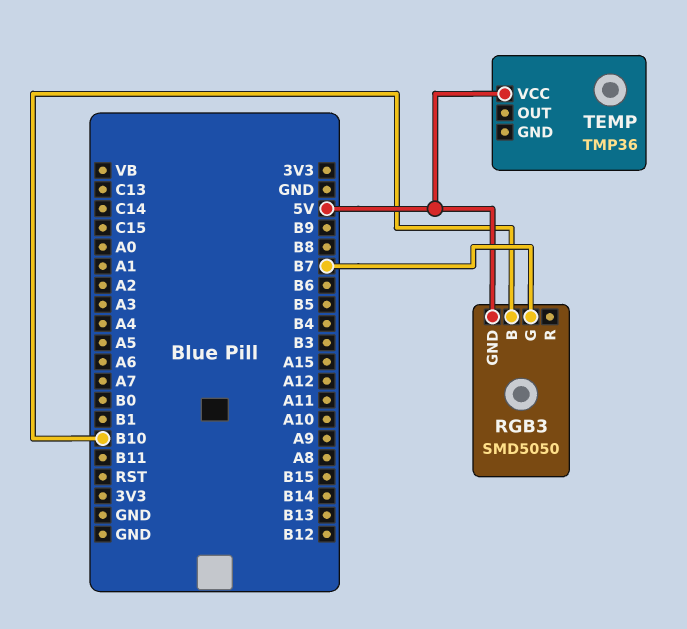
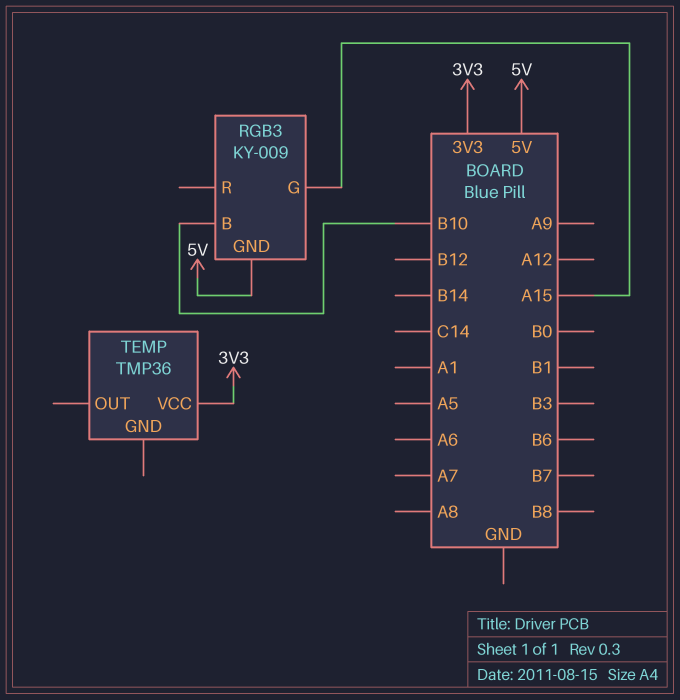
RGB3: SMD5050 -> KY-009
RGB3 pin G: B7 -> A15
TEMP pin VCC: 5V -> 3V3

